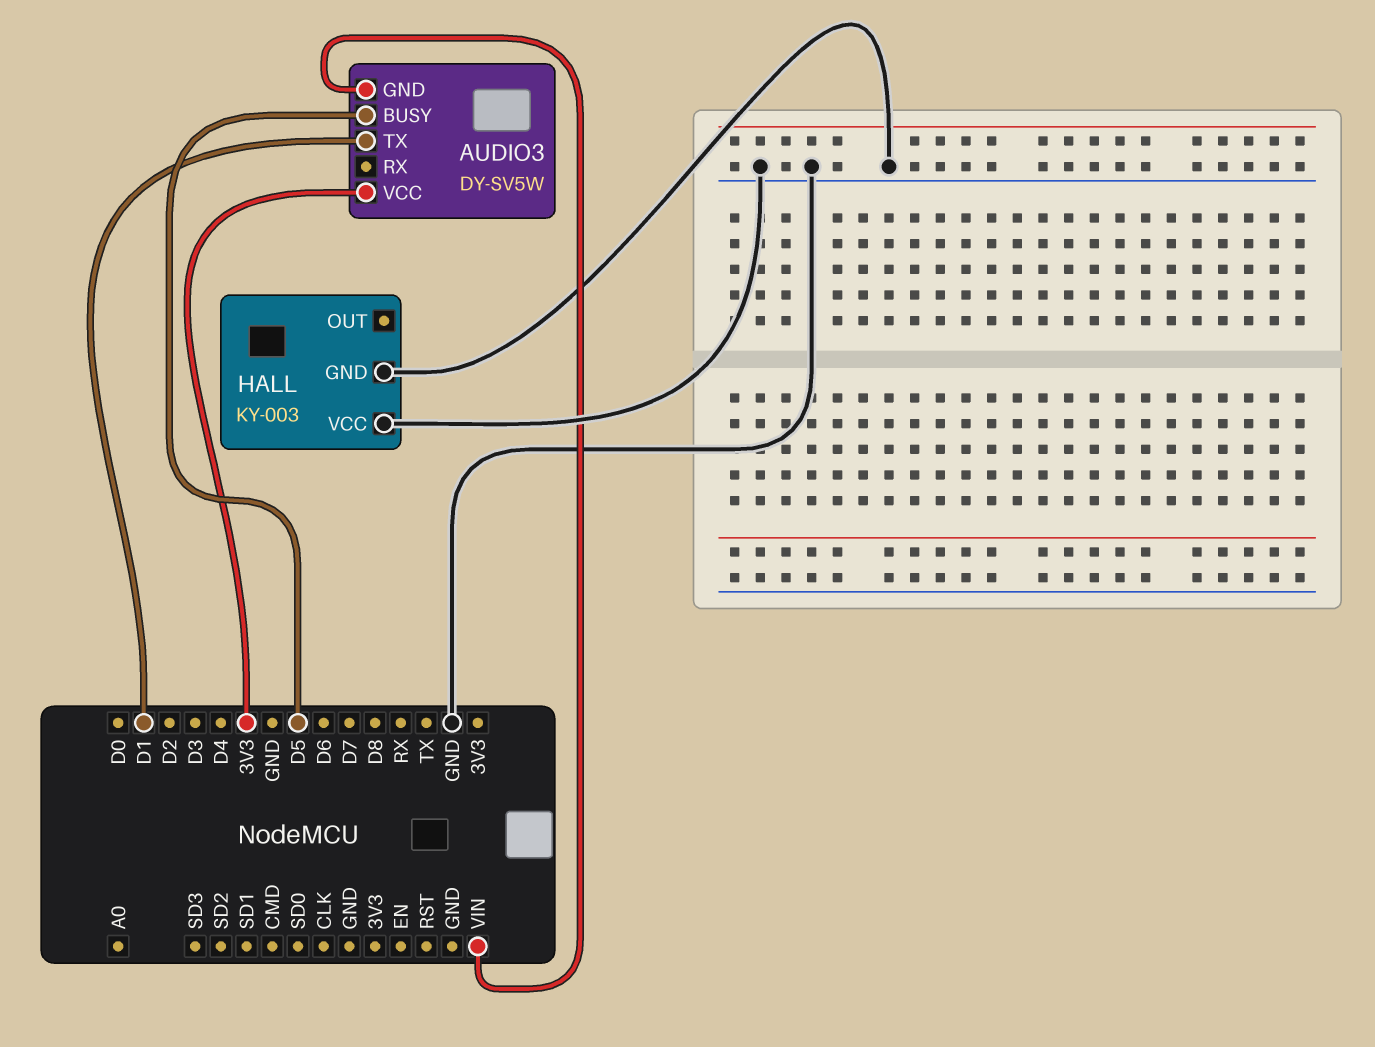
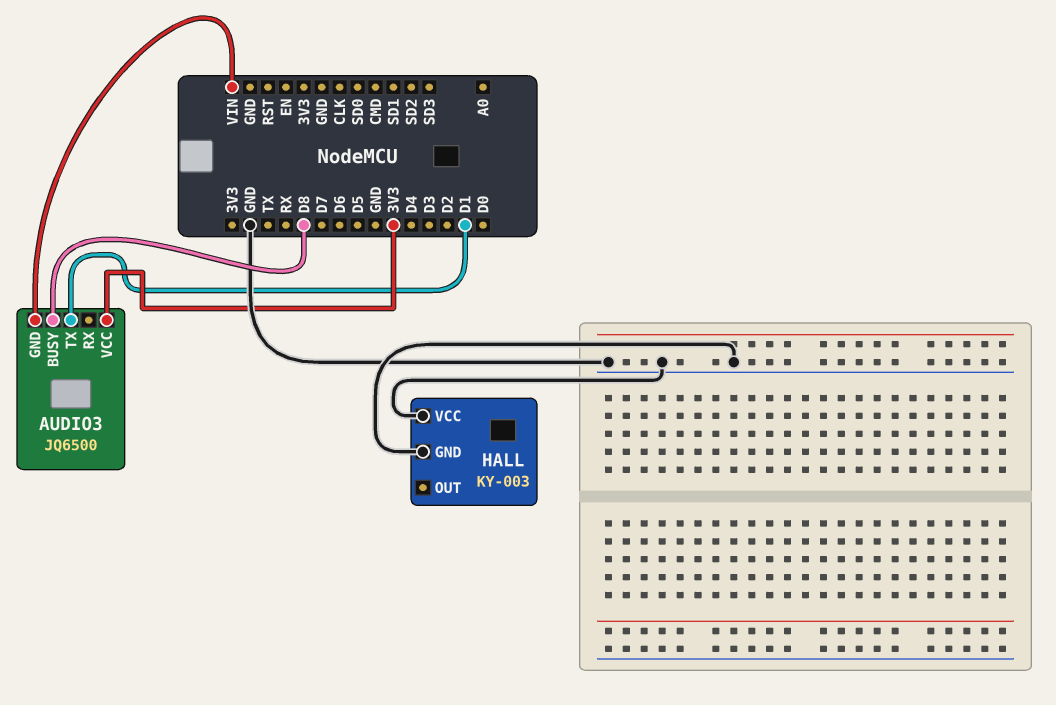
AUDIO3: DY-SV5W -> JQ6500
AUDIO3 pin BUSY: D5 -> D8

